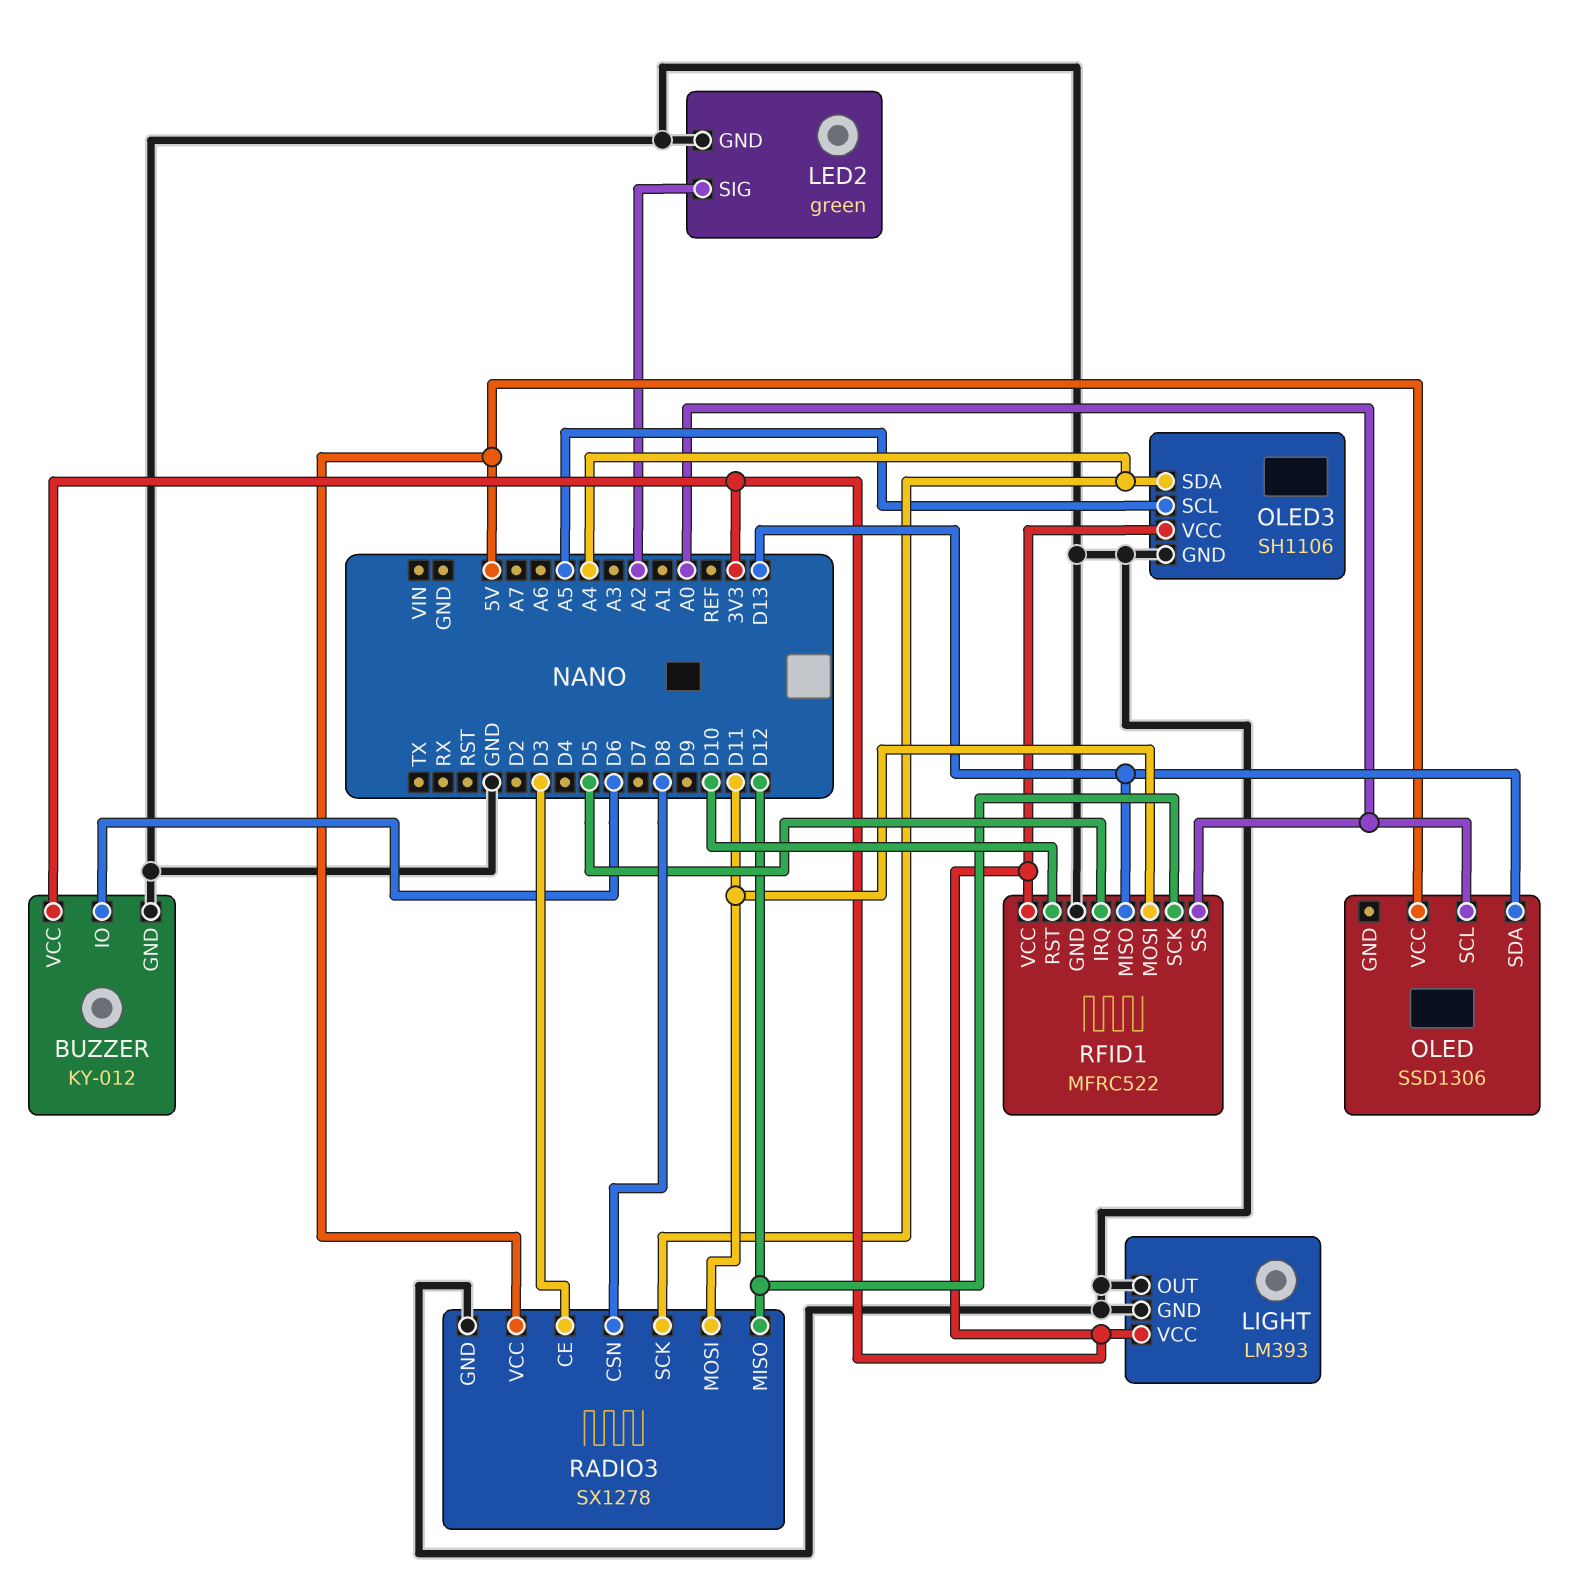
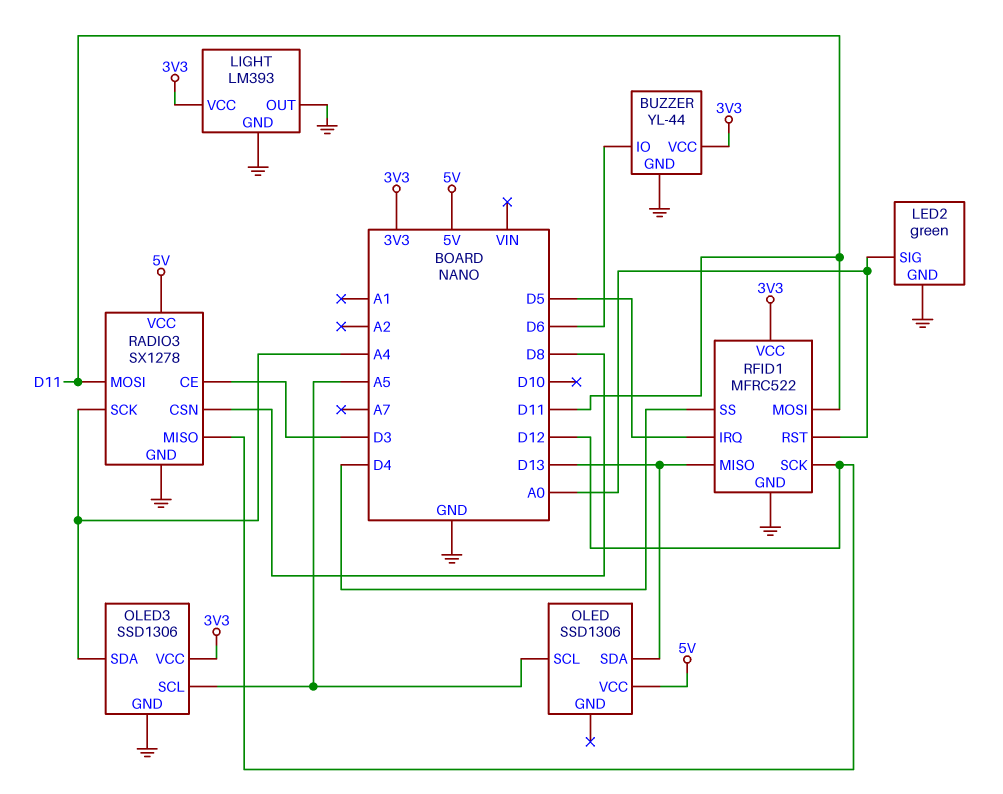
BUZZER: KY-012 -> YL-44
LED2 pin SIG: A2 -> A0
OLED pin SCL: A0 -> A5
OLED3: SH1106 -> SSD1306
RFID1 pin RST: D10 -> A0
RFID1 pin SS: A0 -> D4

